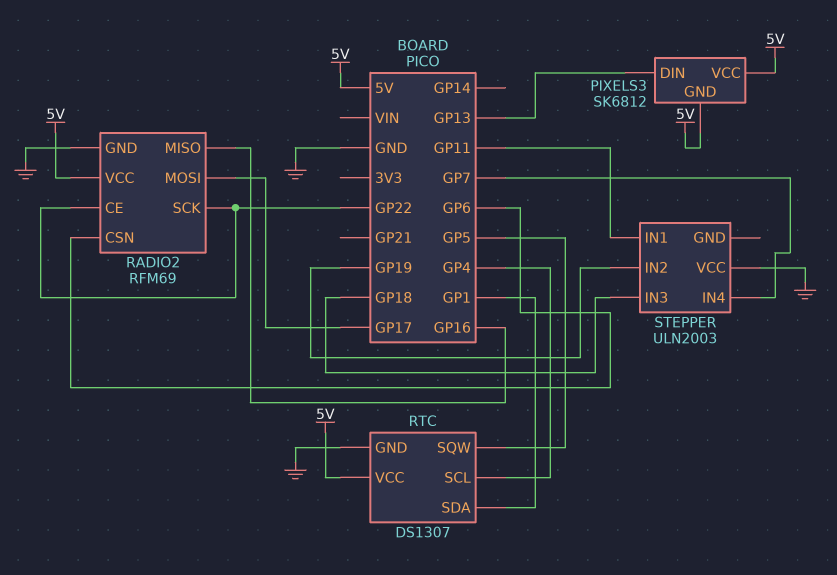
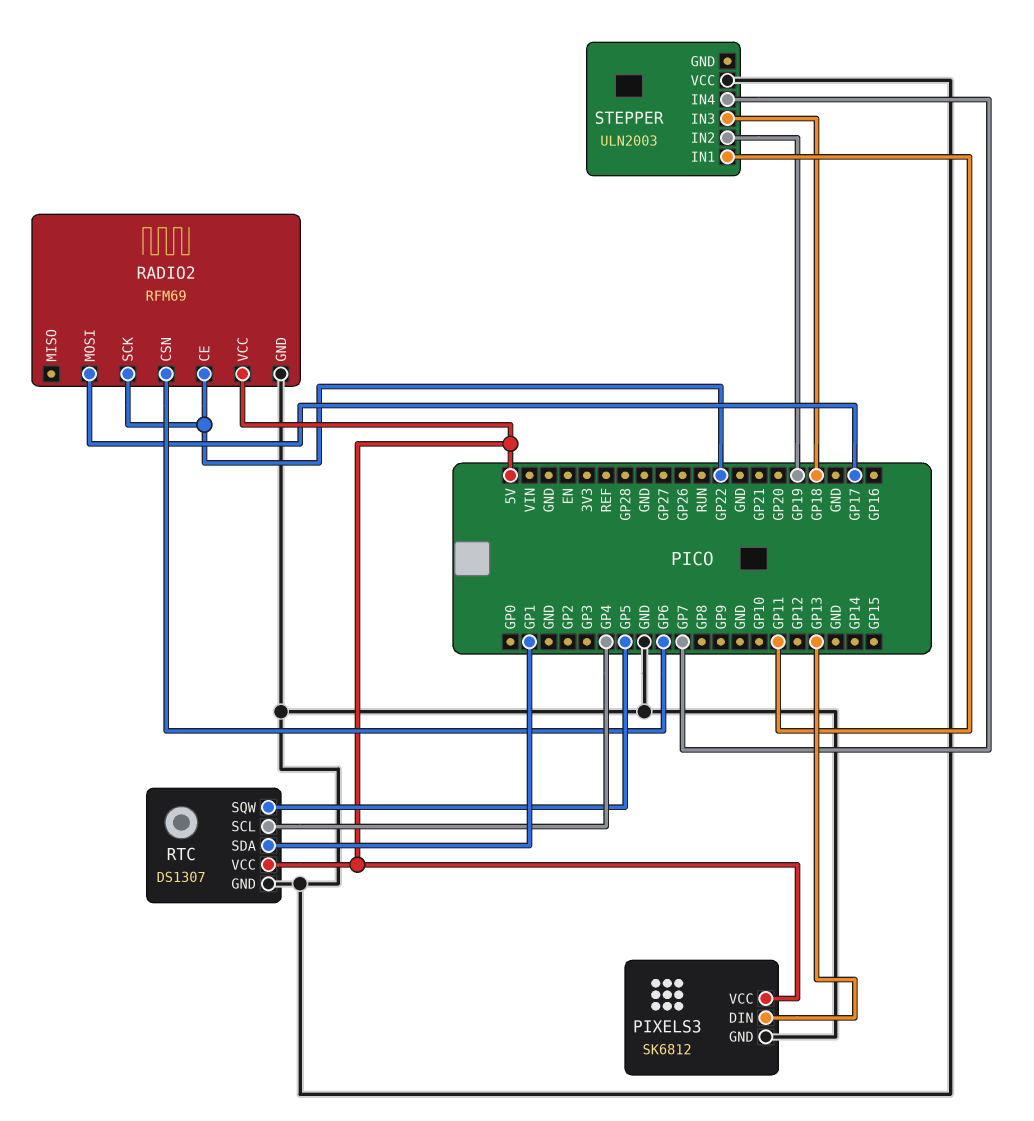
PIXELS3 pin GND: 5V -> GND
RADIO2 pin MISO: GP16 -> none

